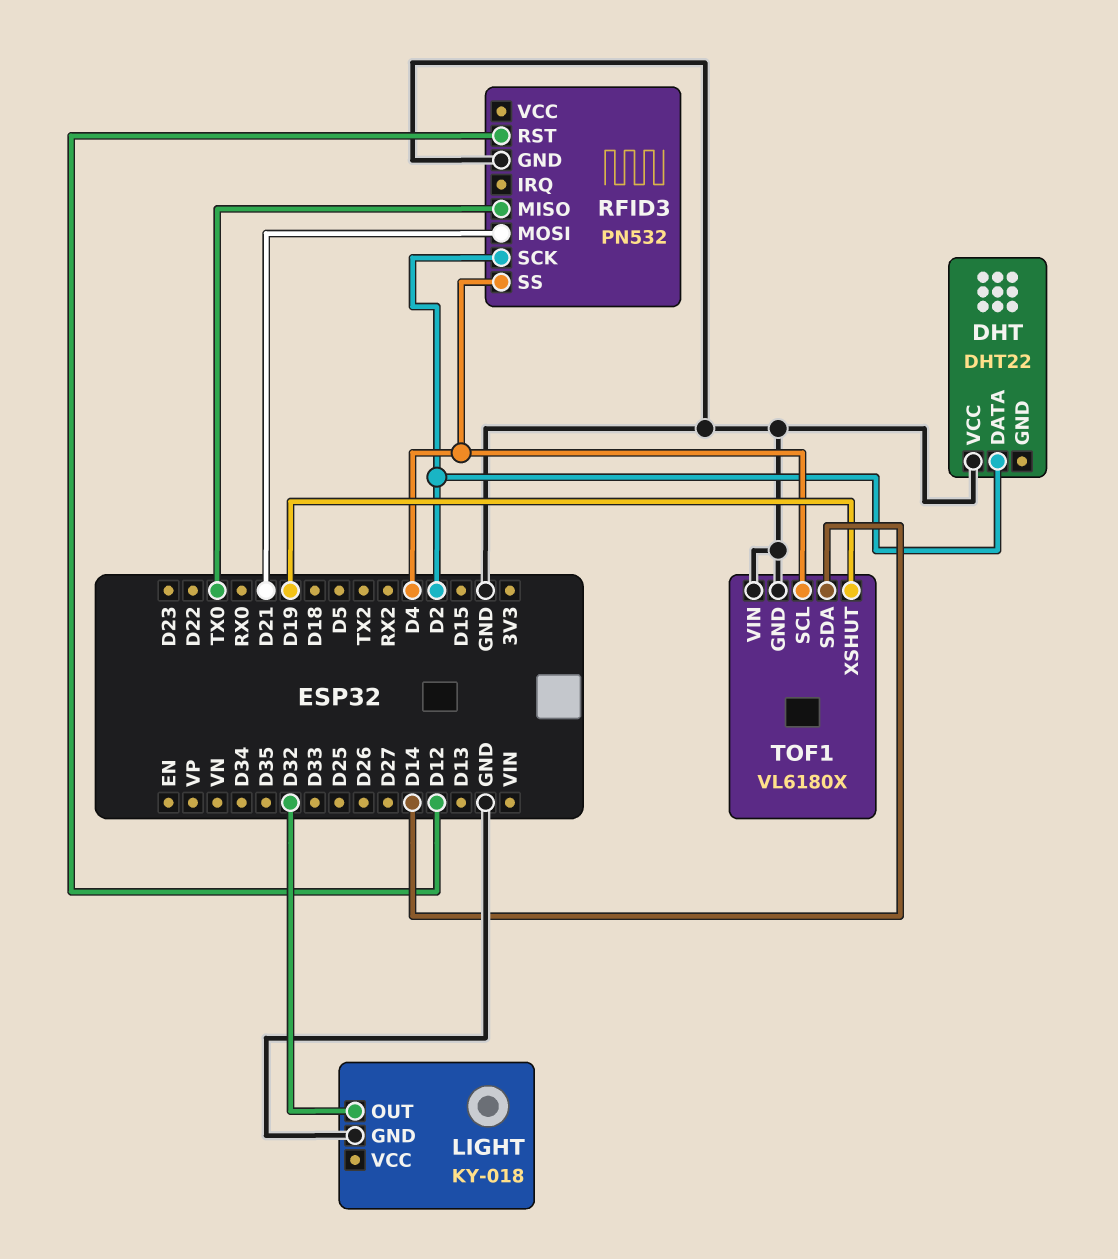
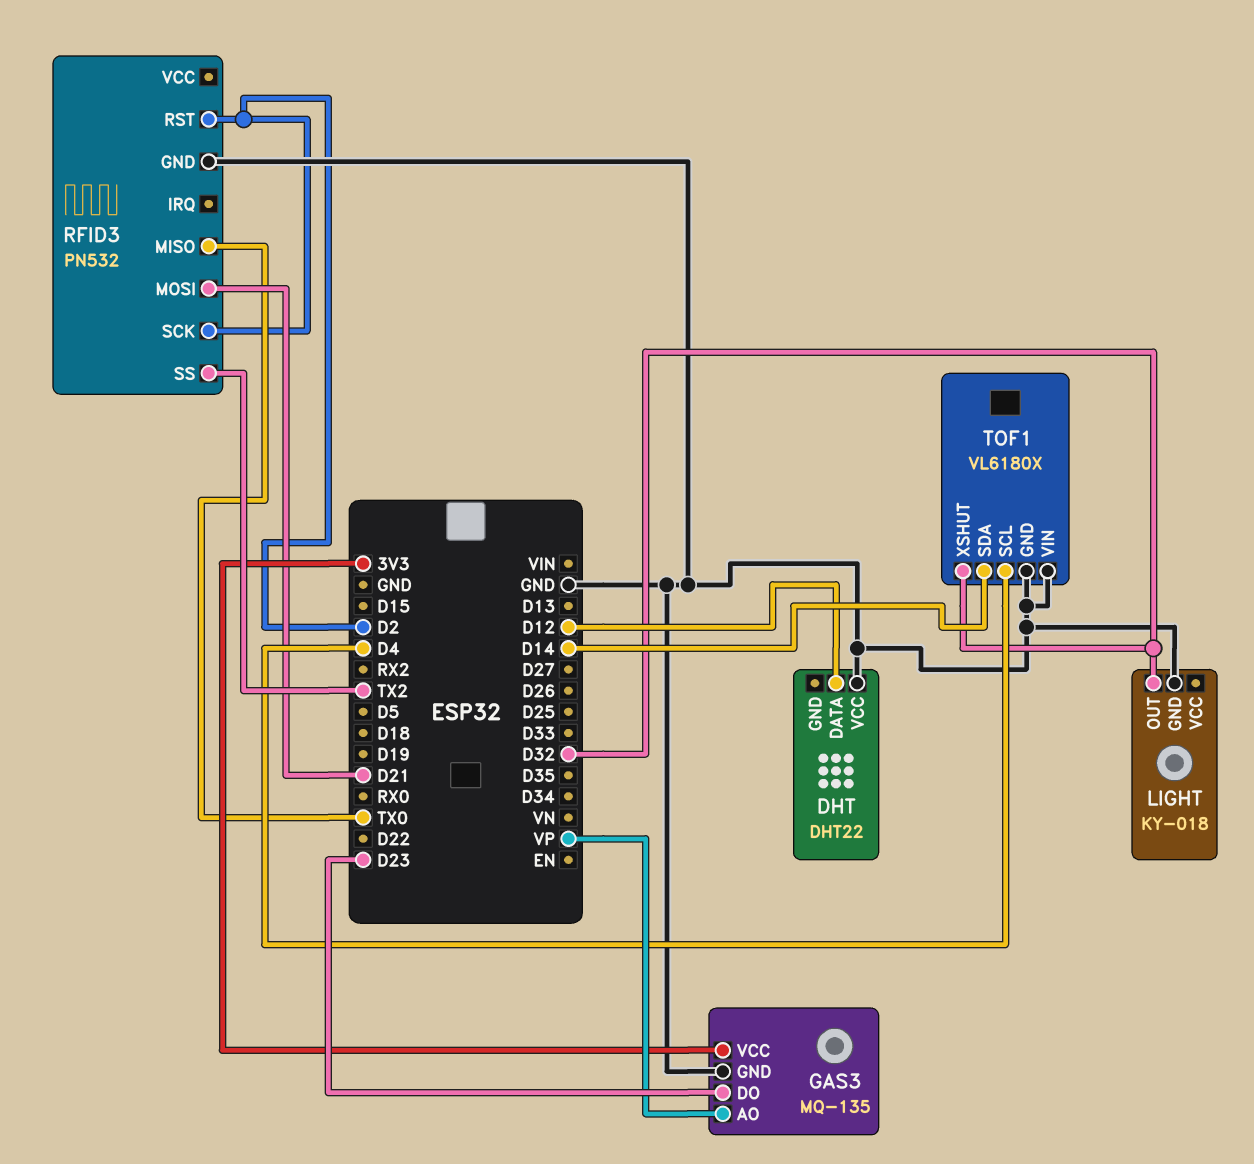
DHT pin DATA: D2 -> D12
GAS3: none -> MQ-135
GAS3 pin AO: none -> VP
GAS3 pin DO: none -> D23
GAS3 pin GND: none -> GND
GAS3 pin VCC: none -> 3V3
RFID3 pin RST: D12 -> D2
RFID3 pin SS: D4 -> TX2
TOF1 pin XSHUT: D19 -> D32

